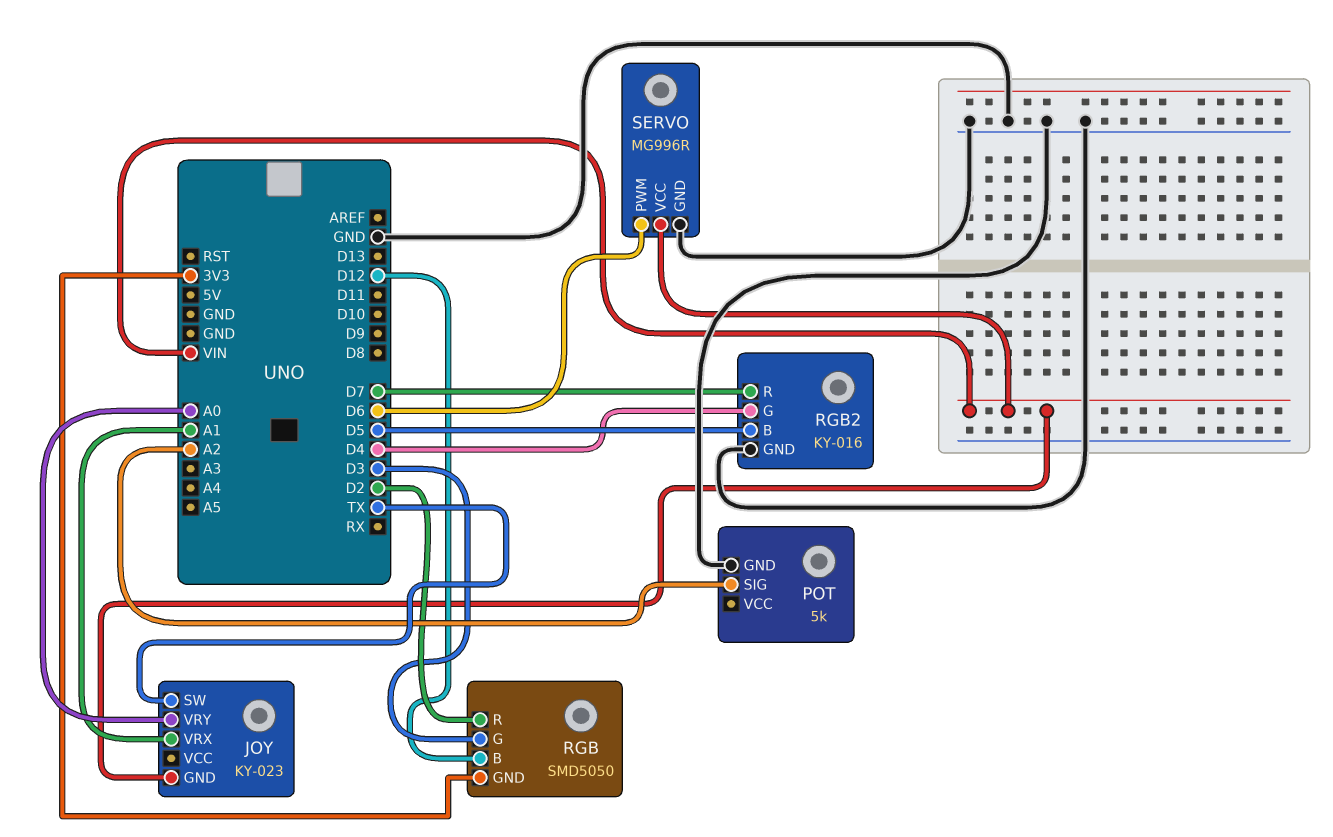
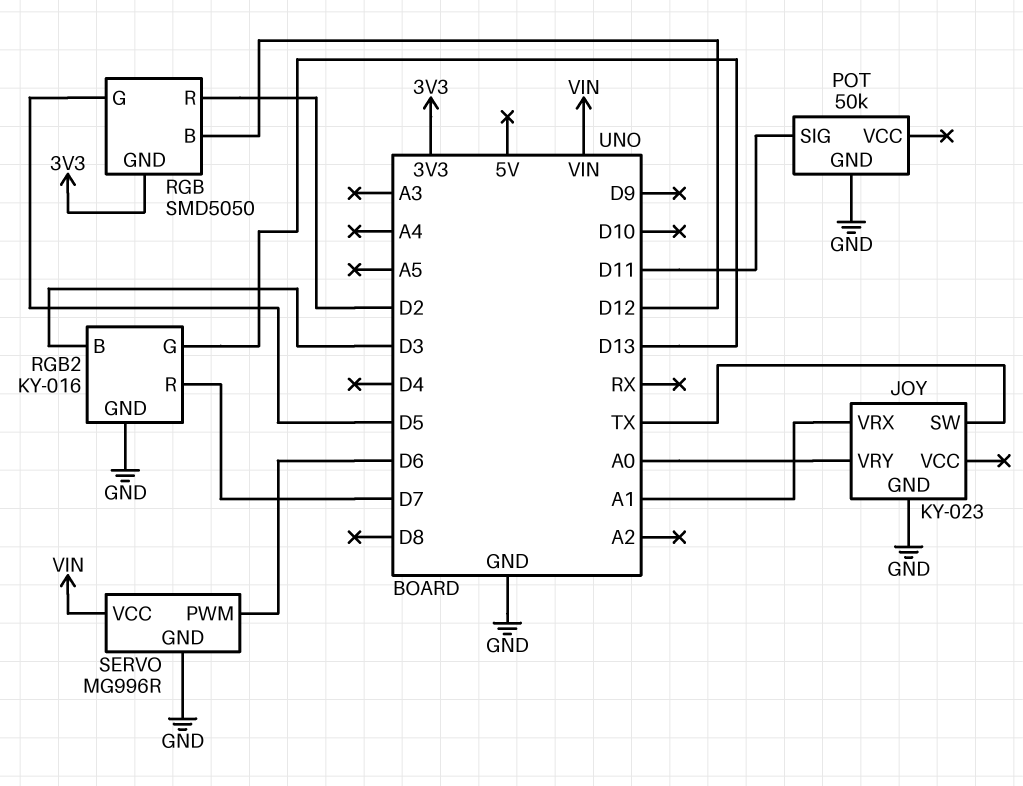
JOY pin GND: VIN -> GND
POT: 5k -> 50k
POT pin SIG: A2 -> D11
RGB pin G: D3 -> D5
RGB2 pin B: D5 -> D3
RGB2 pin G: D4 -> D13

